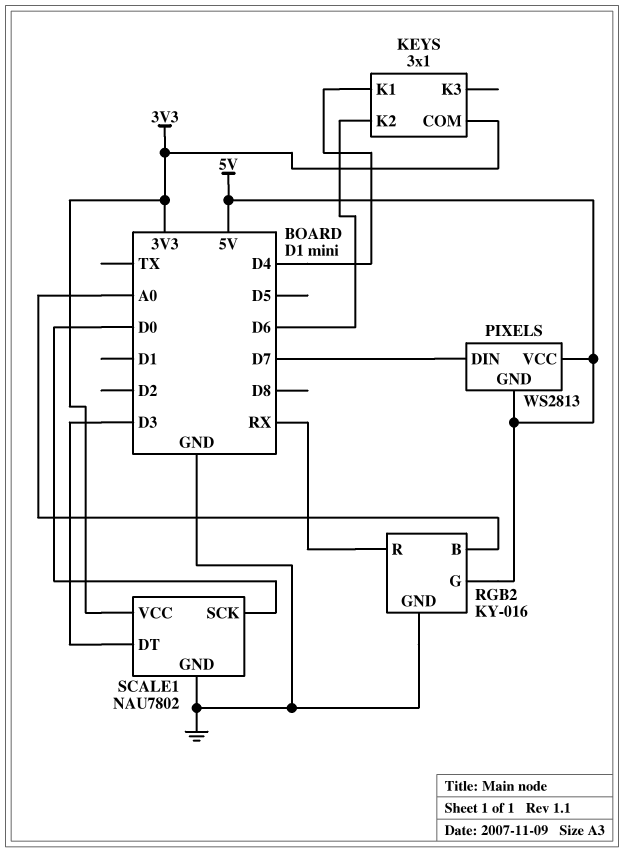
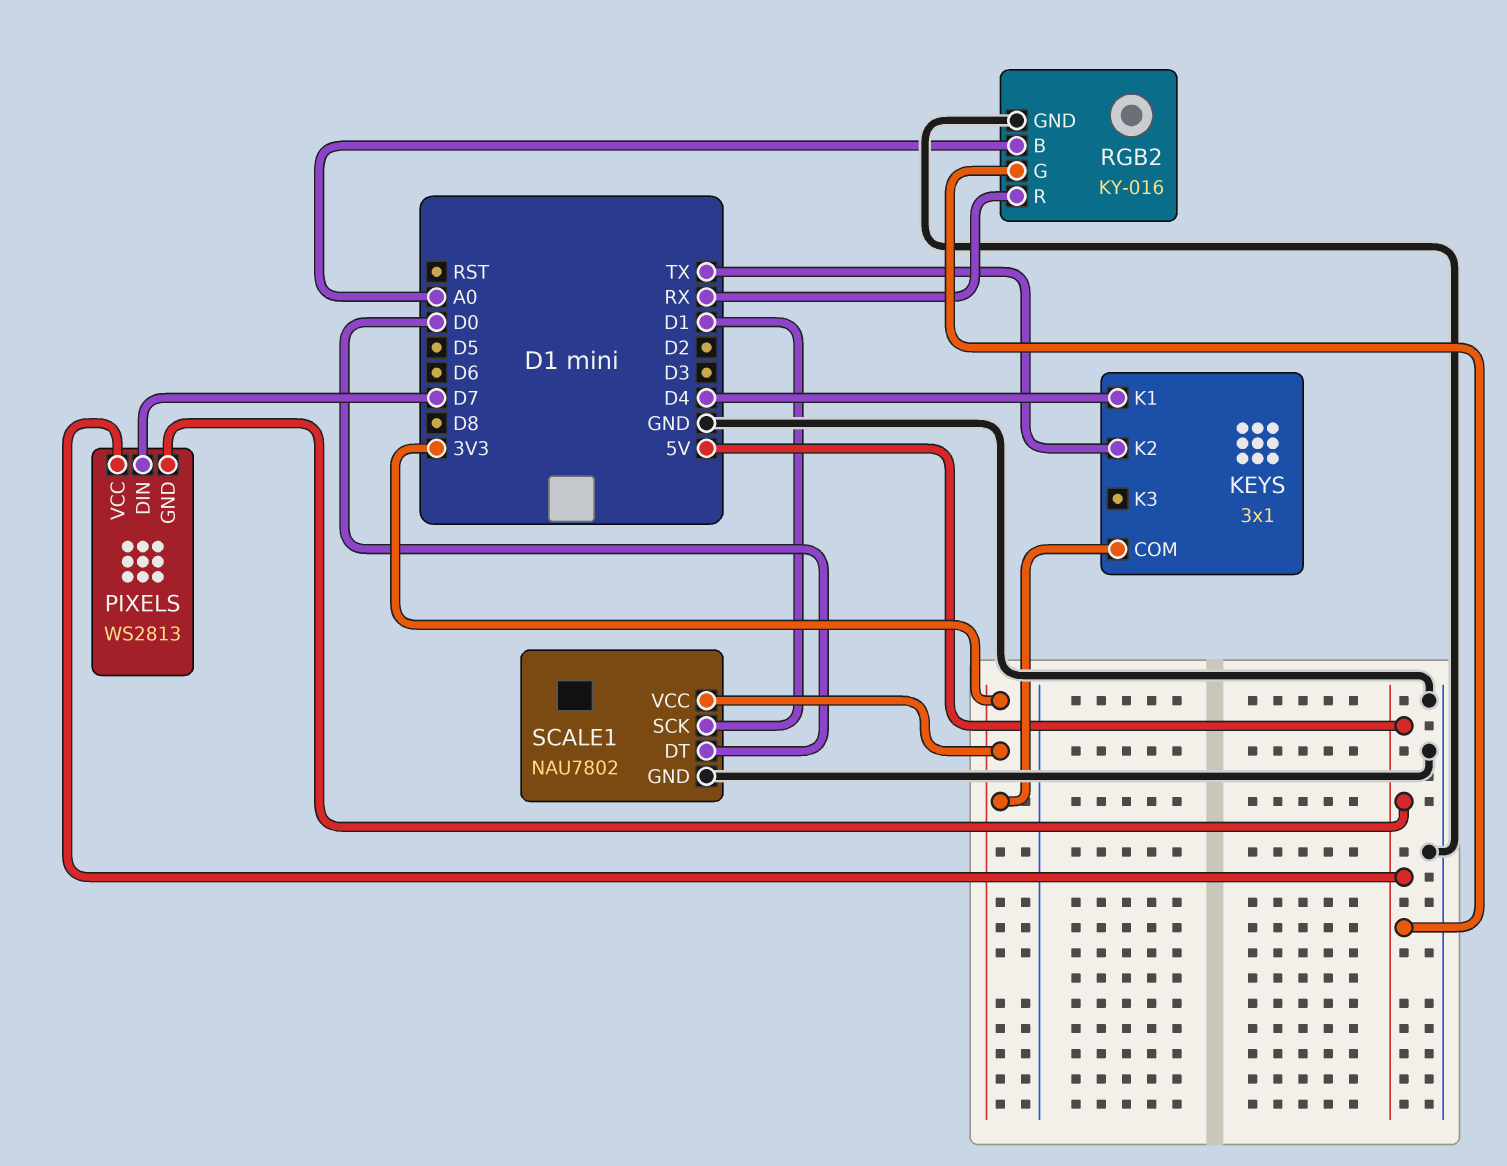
KEYS pin K2: D6 -> TX
SCALE1 pin DT: D3 -> D0
SCALE1 pin SCK: D0 -> D1

